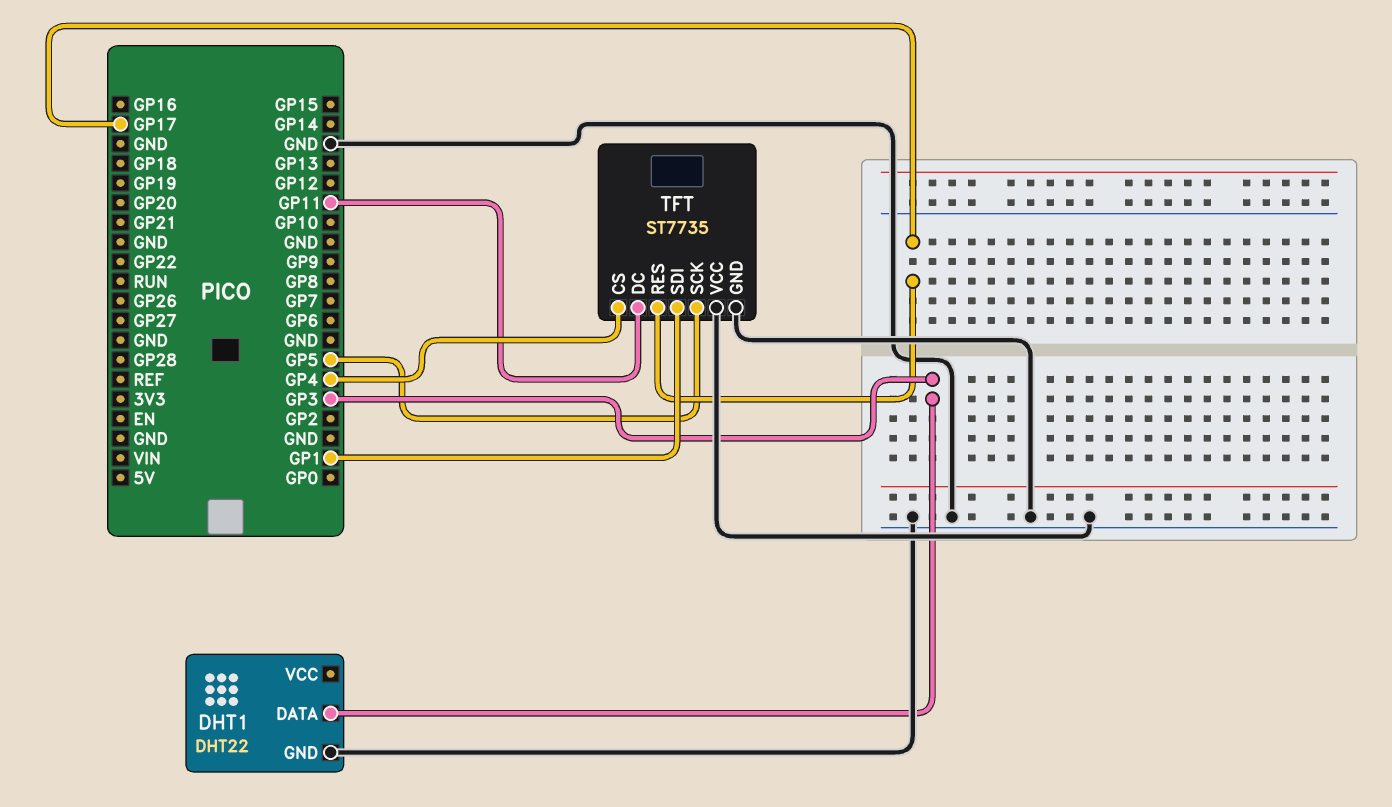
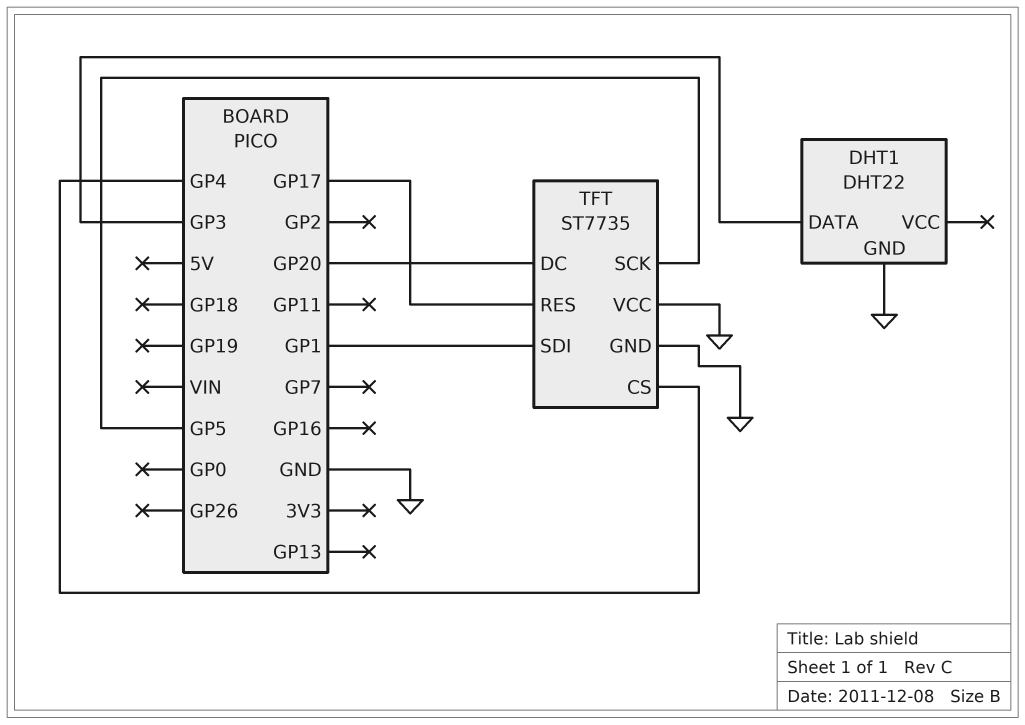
TFT pin DC: GP11 -> GP20

